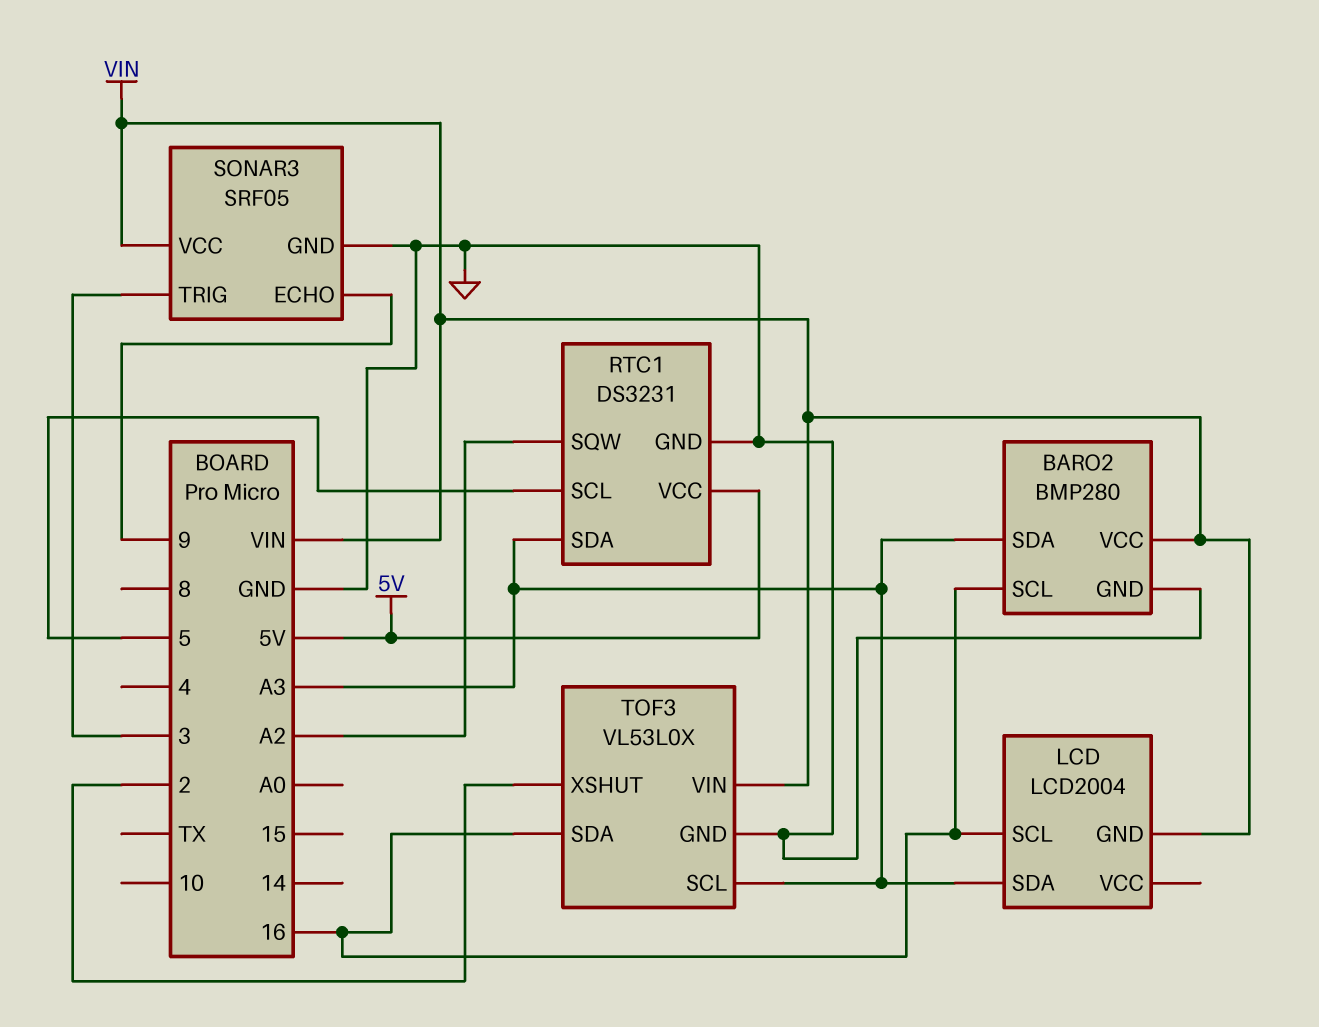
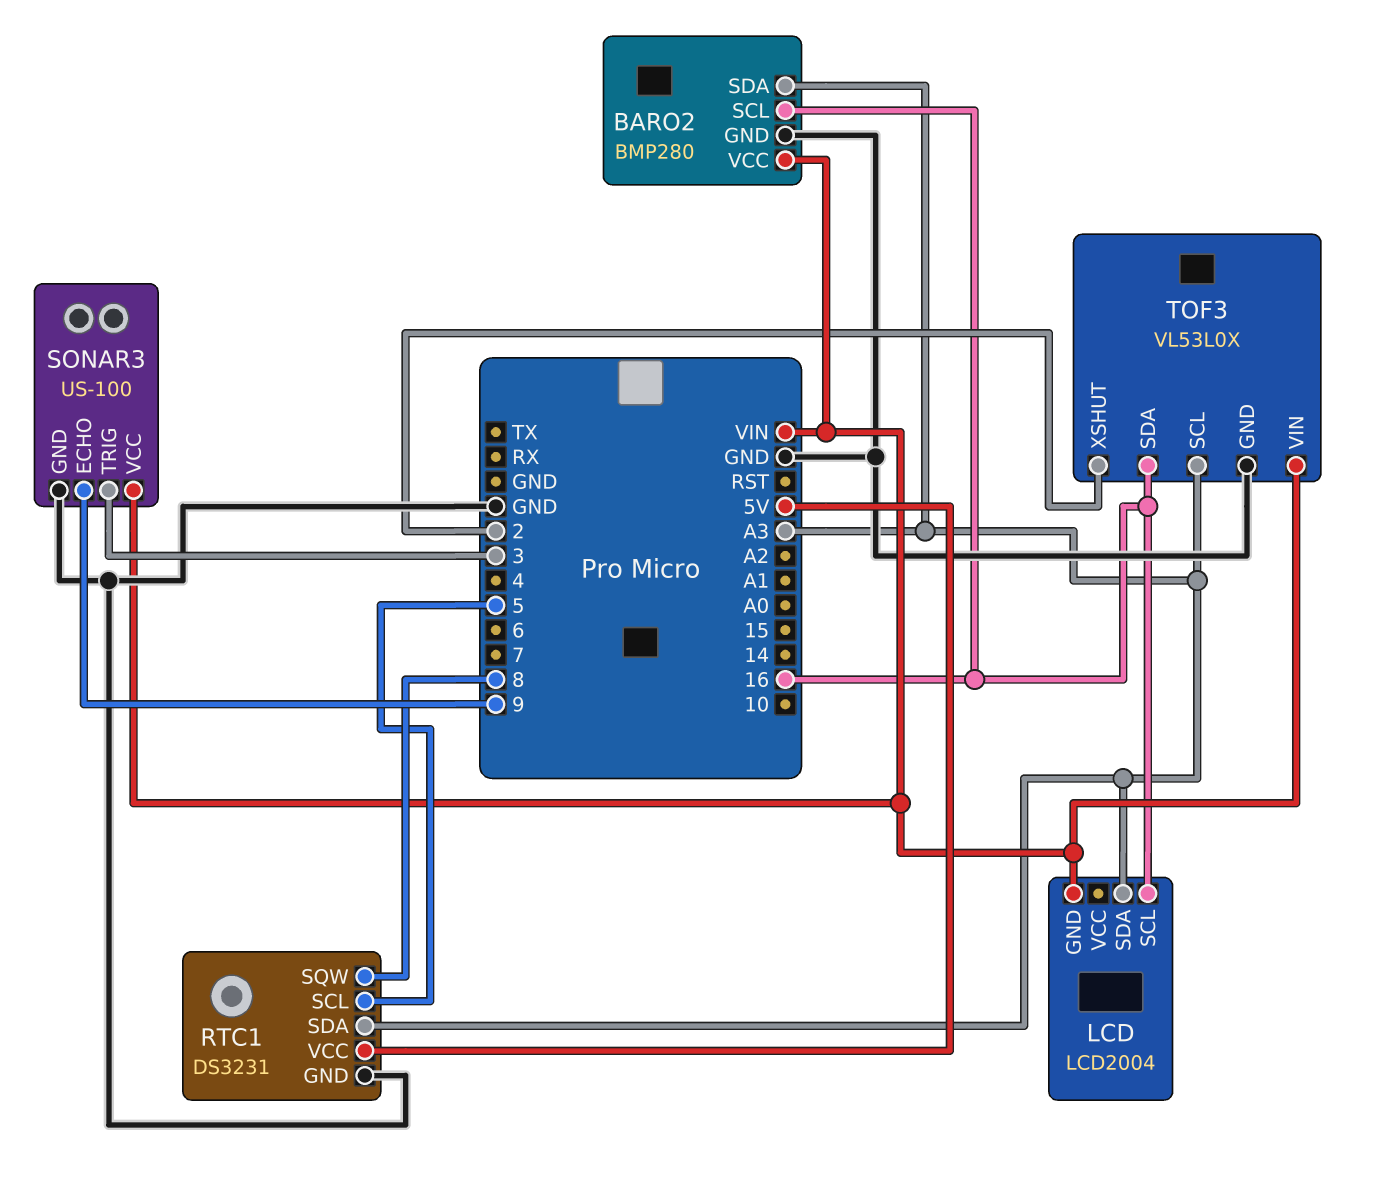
RTC1 pin SQW: A2 -> 8
SONAR3: SRF05 -> US-100

